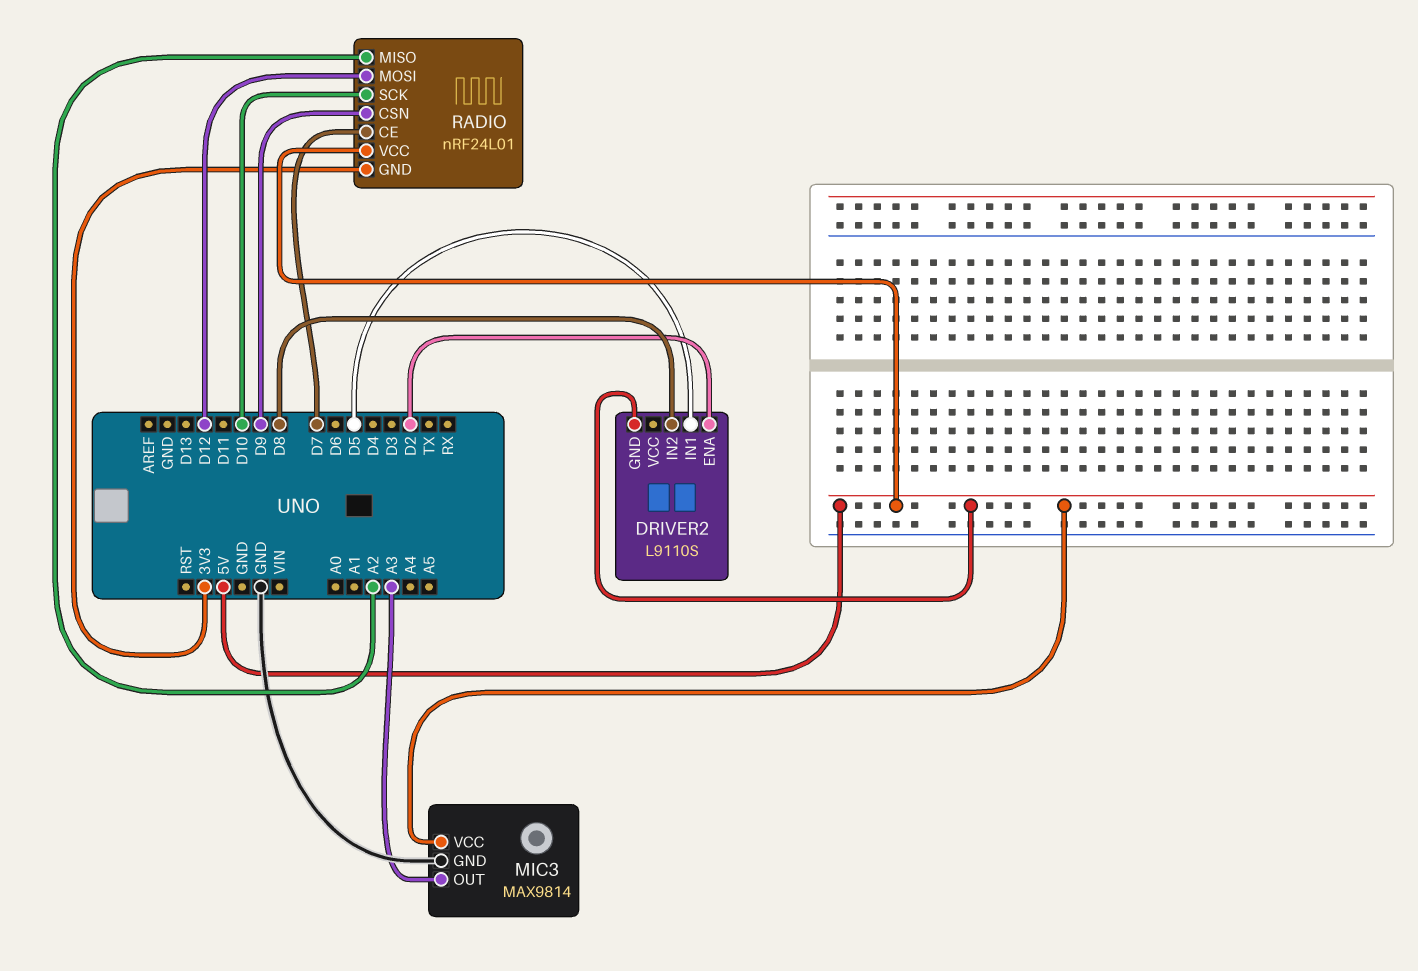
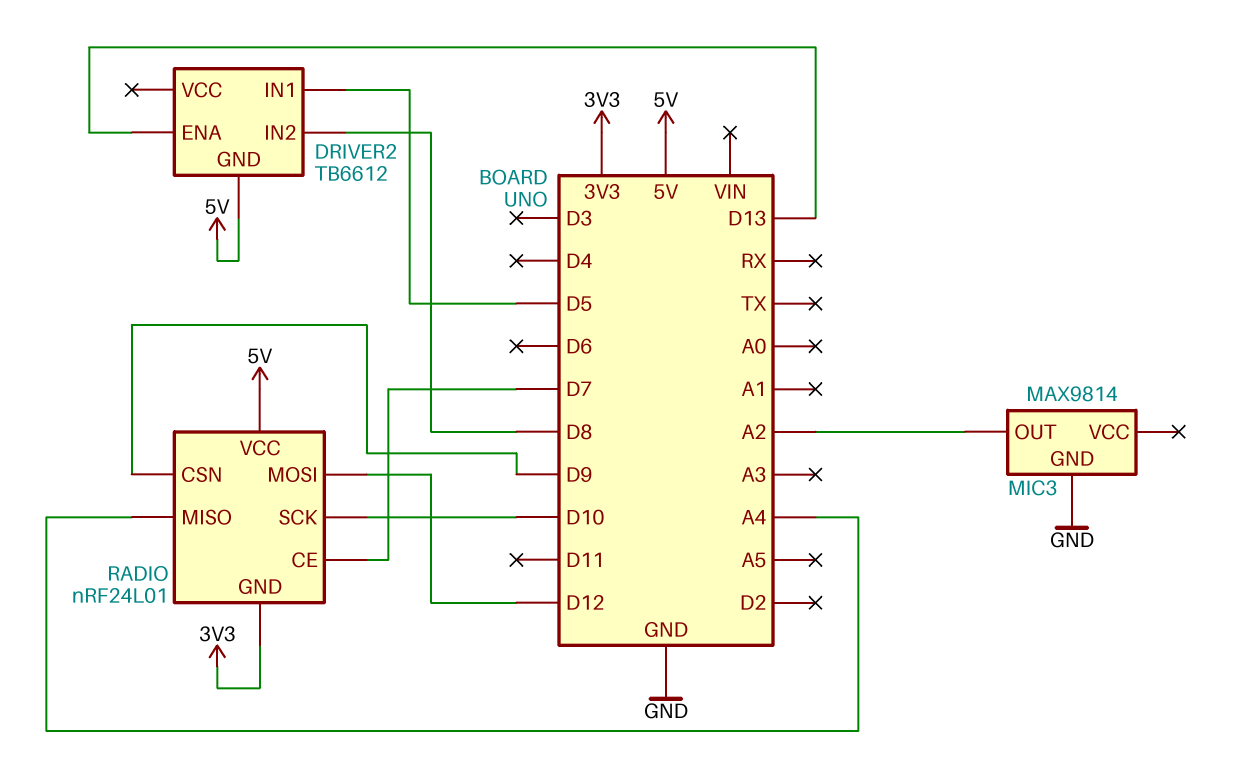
DRIVER2: L9110S -> TB6612
DRIVER2 pin ENA: D2 -> D13
MIC3 pin OUT: A3 -> A2
MIC3 pin VCC: 5V -> none
RADIO pin MISO: A2 -> A4

